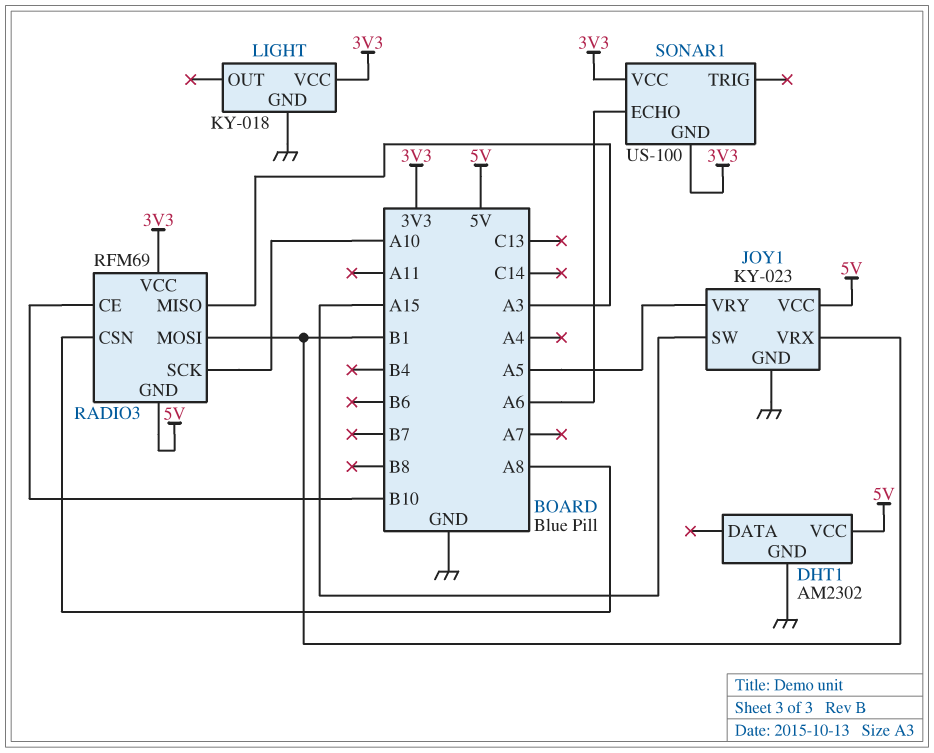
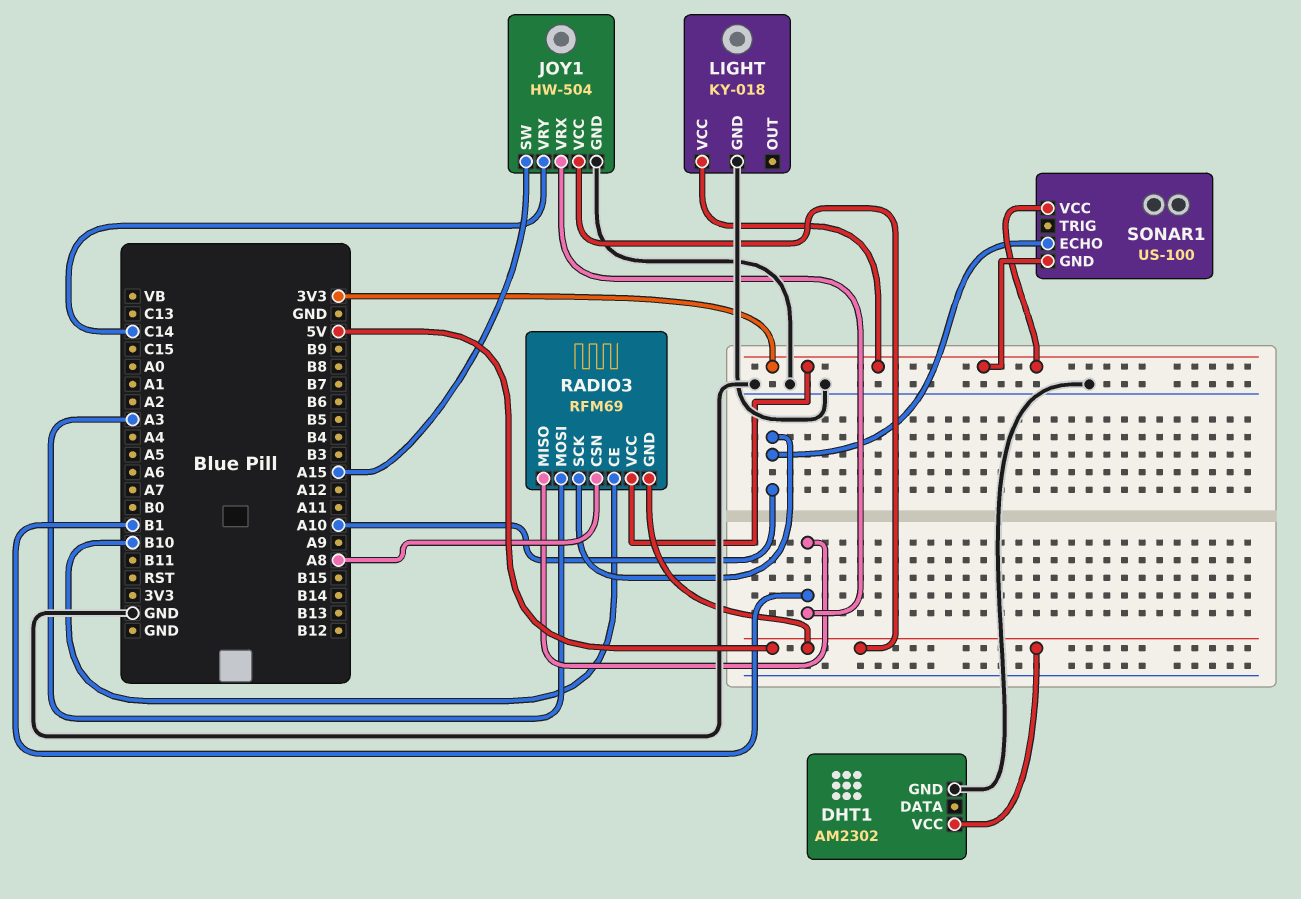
JOY1: KY-023 -> HW-504
JOY1 pin VRY: A5 -> C14
RADIO3 pin MISO: A3 -> B1
RADIO3 pin MOSI: B1 -> A3
SONAR1 pin ECHO: A6 -> A10

